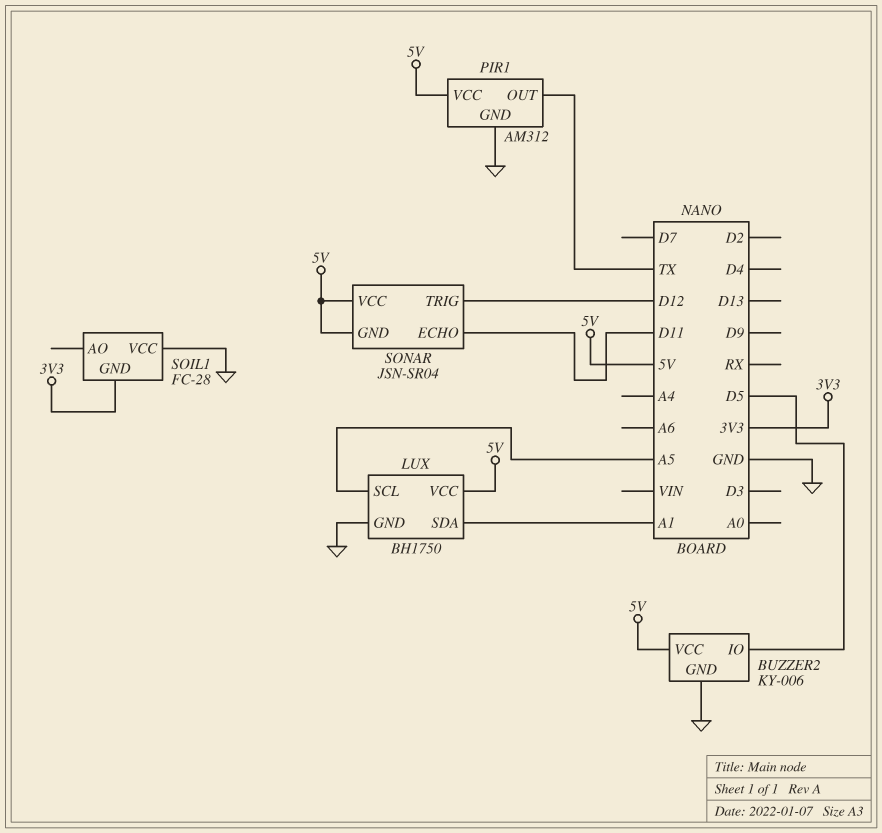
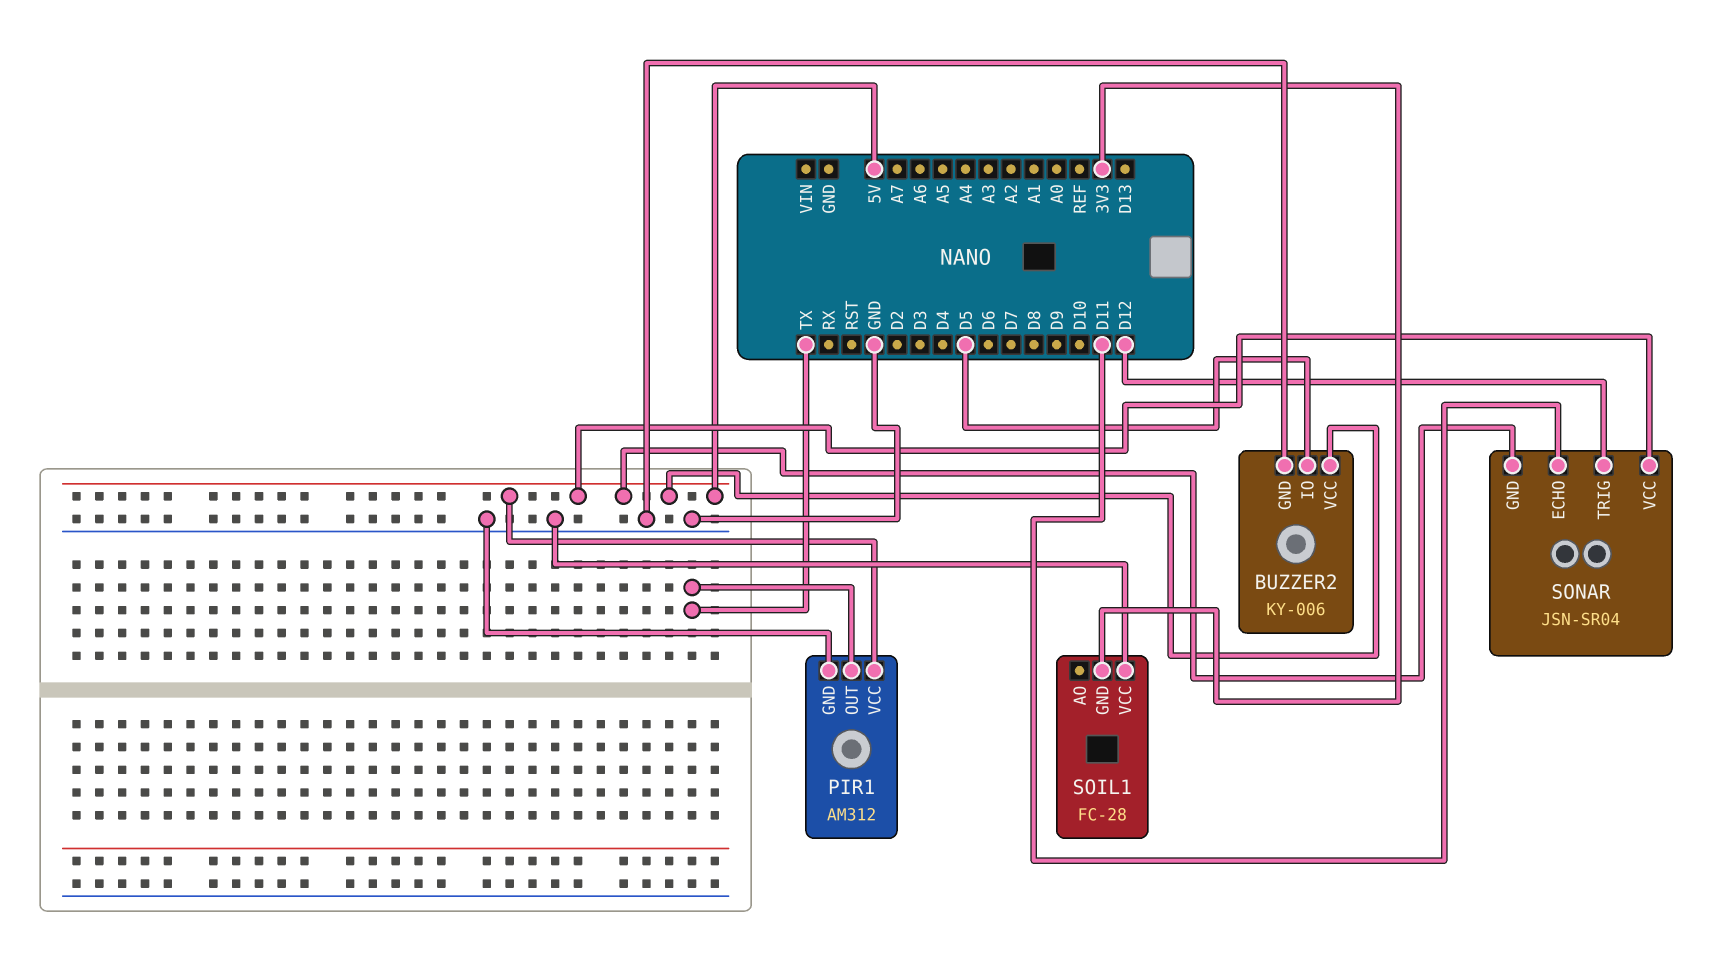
LUX: BH1750 -> none
LUX pin GND: GND -> none
LUX pin SCL: A5 -> none
LUX pin SDA: A1 -> none
LUX pin VCC: 5V -> none

